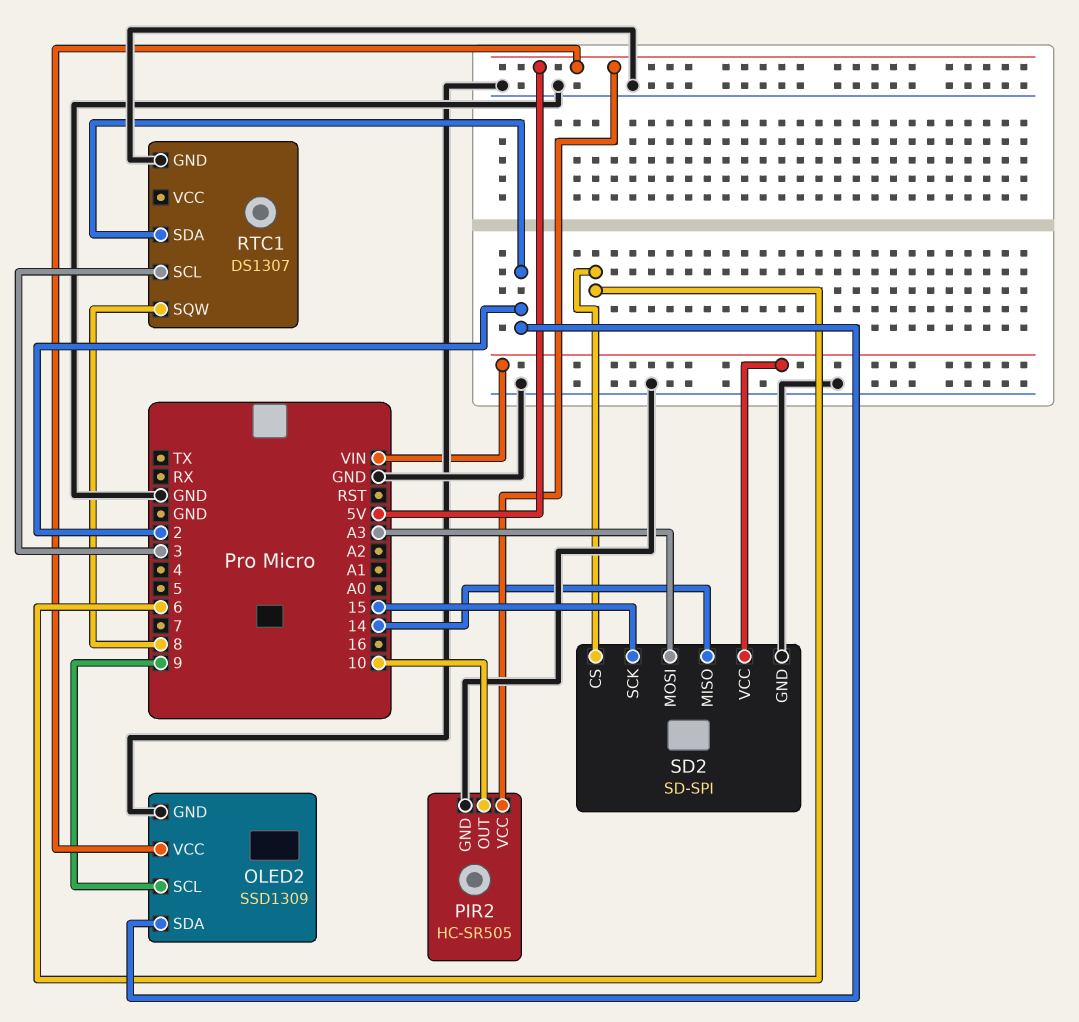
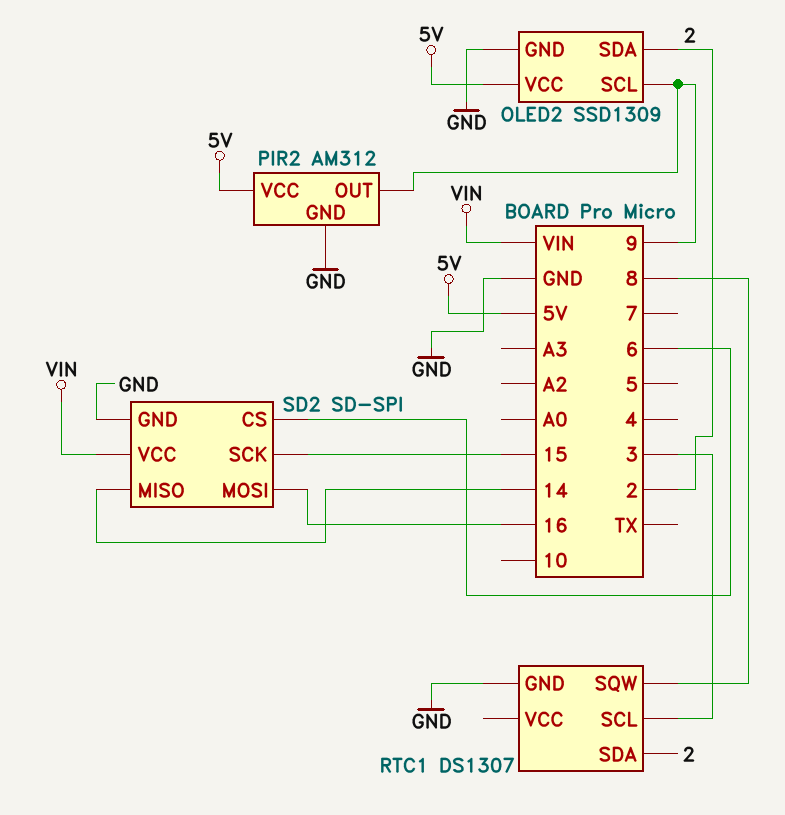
PIR2: HC-SR505 -> AM312
PIR2 pin OUT: 10 -> 9
SD2 pin MOSI: A3 -> 16

